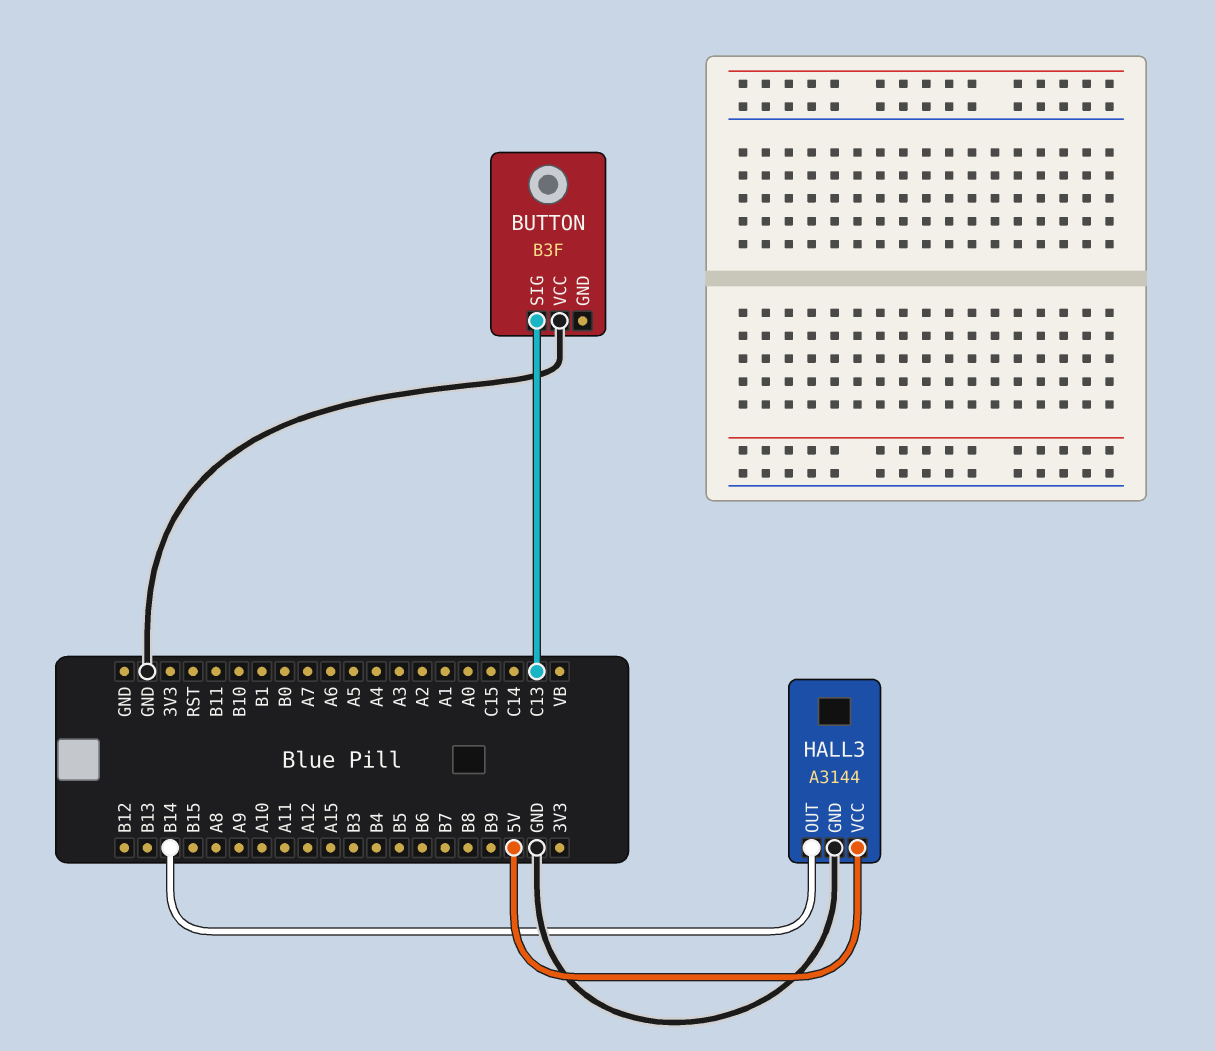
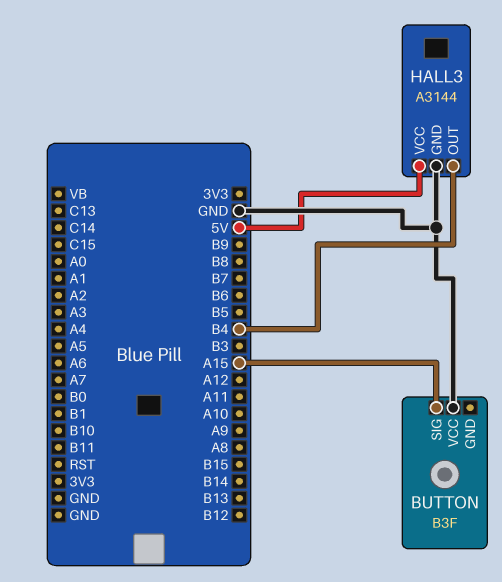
BUTTON pin SIG: C13 -> A15
HALL3 pin OUT: B14 -> B4

